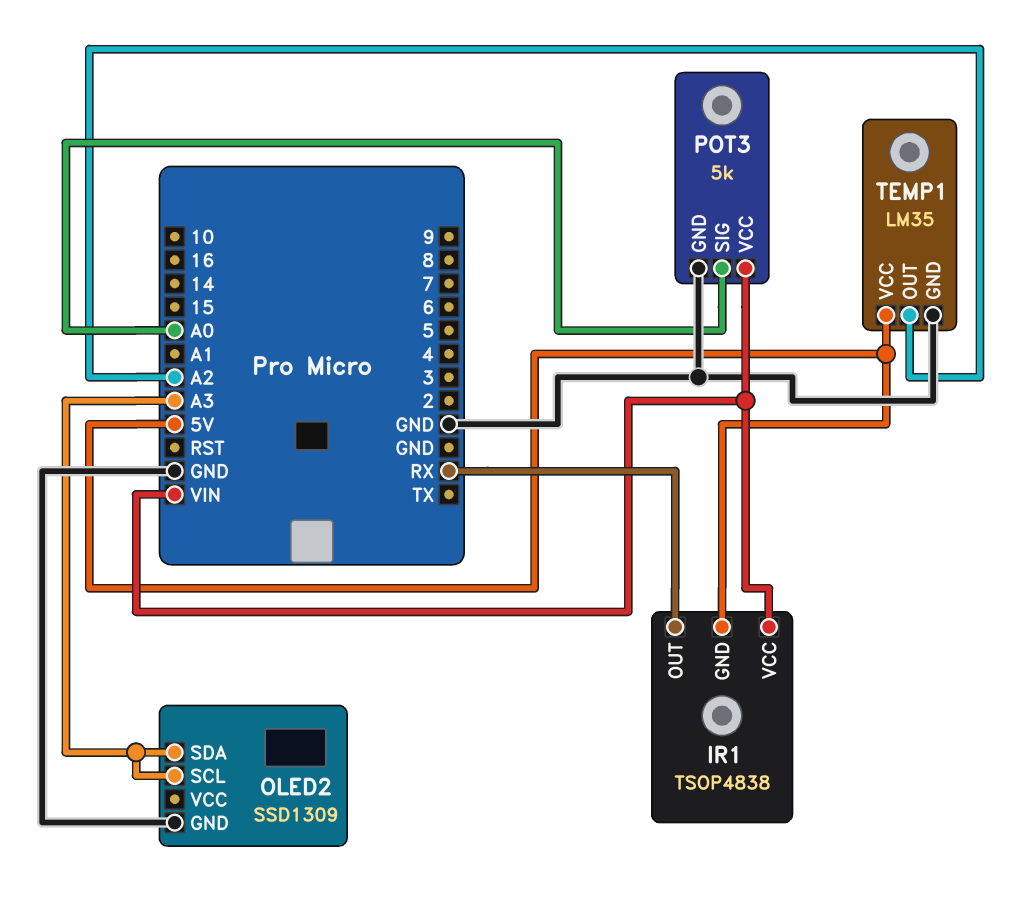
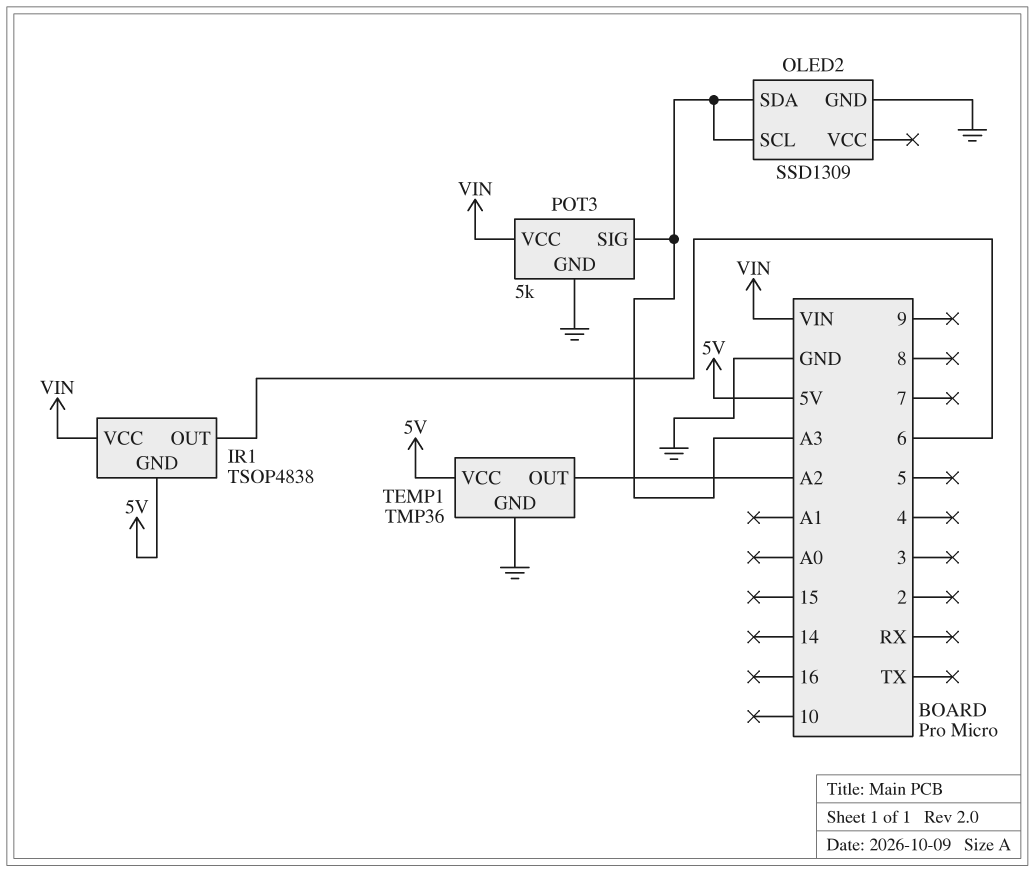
IR1 pin OUT: RX -> 6
POT3 pin SIG: A0 -> A3
TEMP1: LM35 -> TMP36

